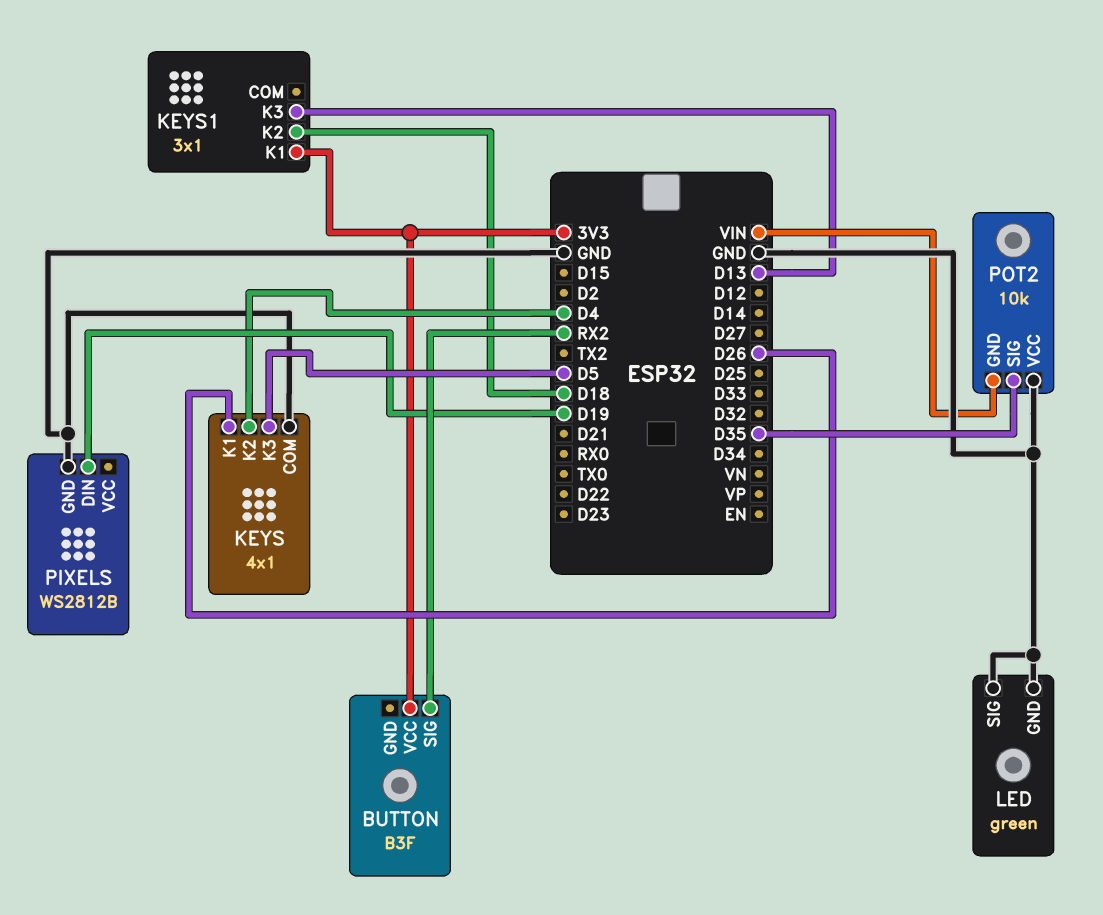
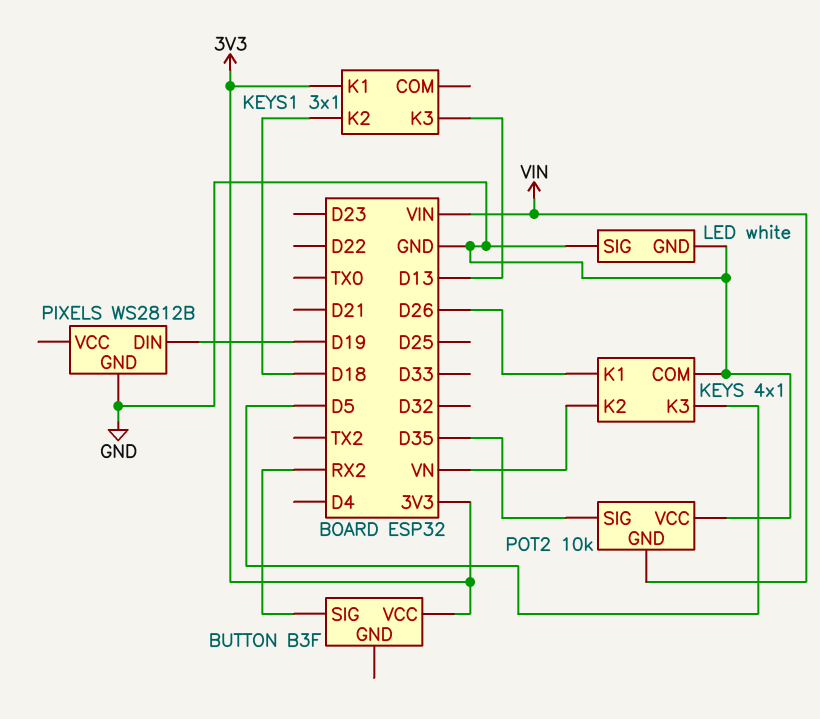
KEYS pin K2: D4 -> VN
LED: green -> white

